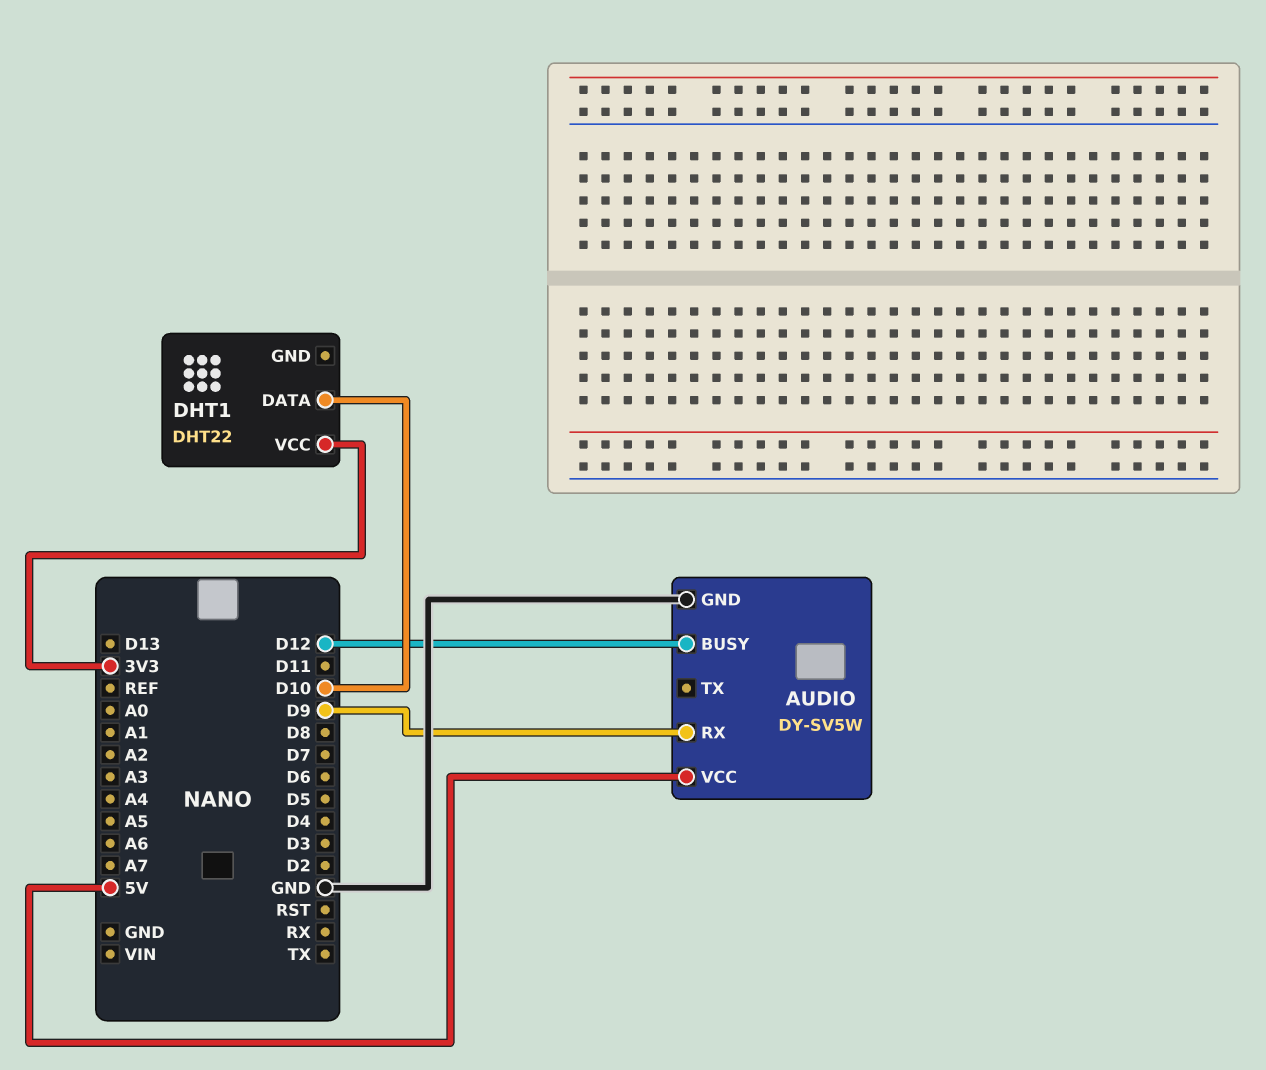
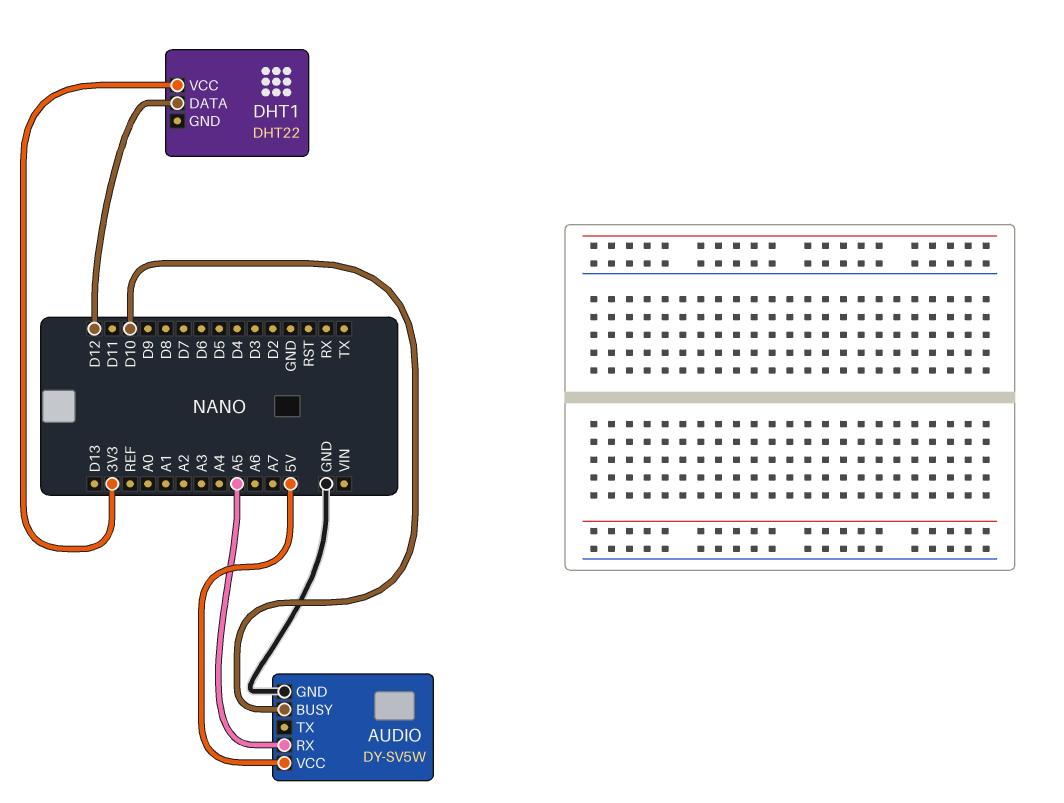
AUDIO pin BUSY: D12 -> D10
AUDIO pin RX: D9 -> A5
DHT1 pin DATA: D10 -> D12

